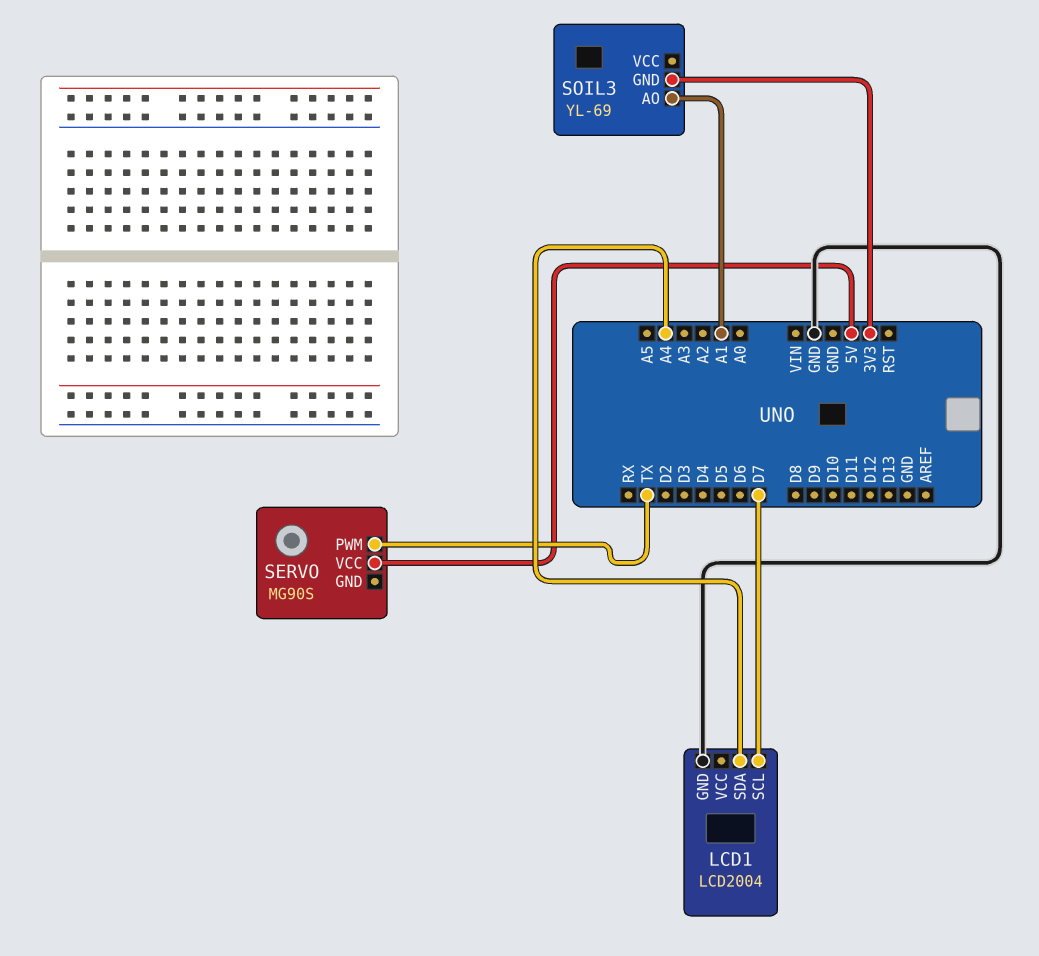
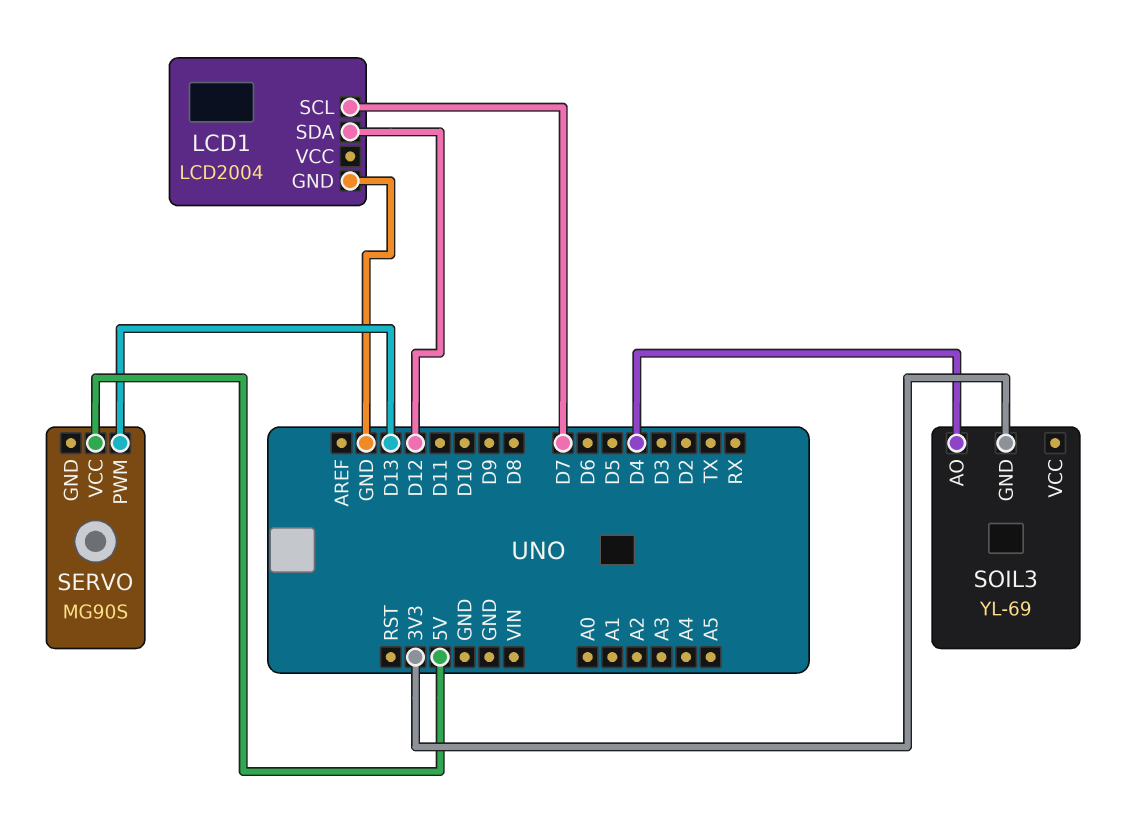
LCD1 pin SDA: A4 -> D12
SERVO pin PWM: TX -> D13
SOIL3 pin AO: A1 -> D4

